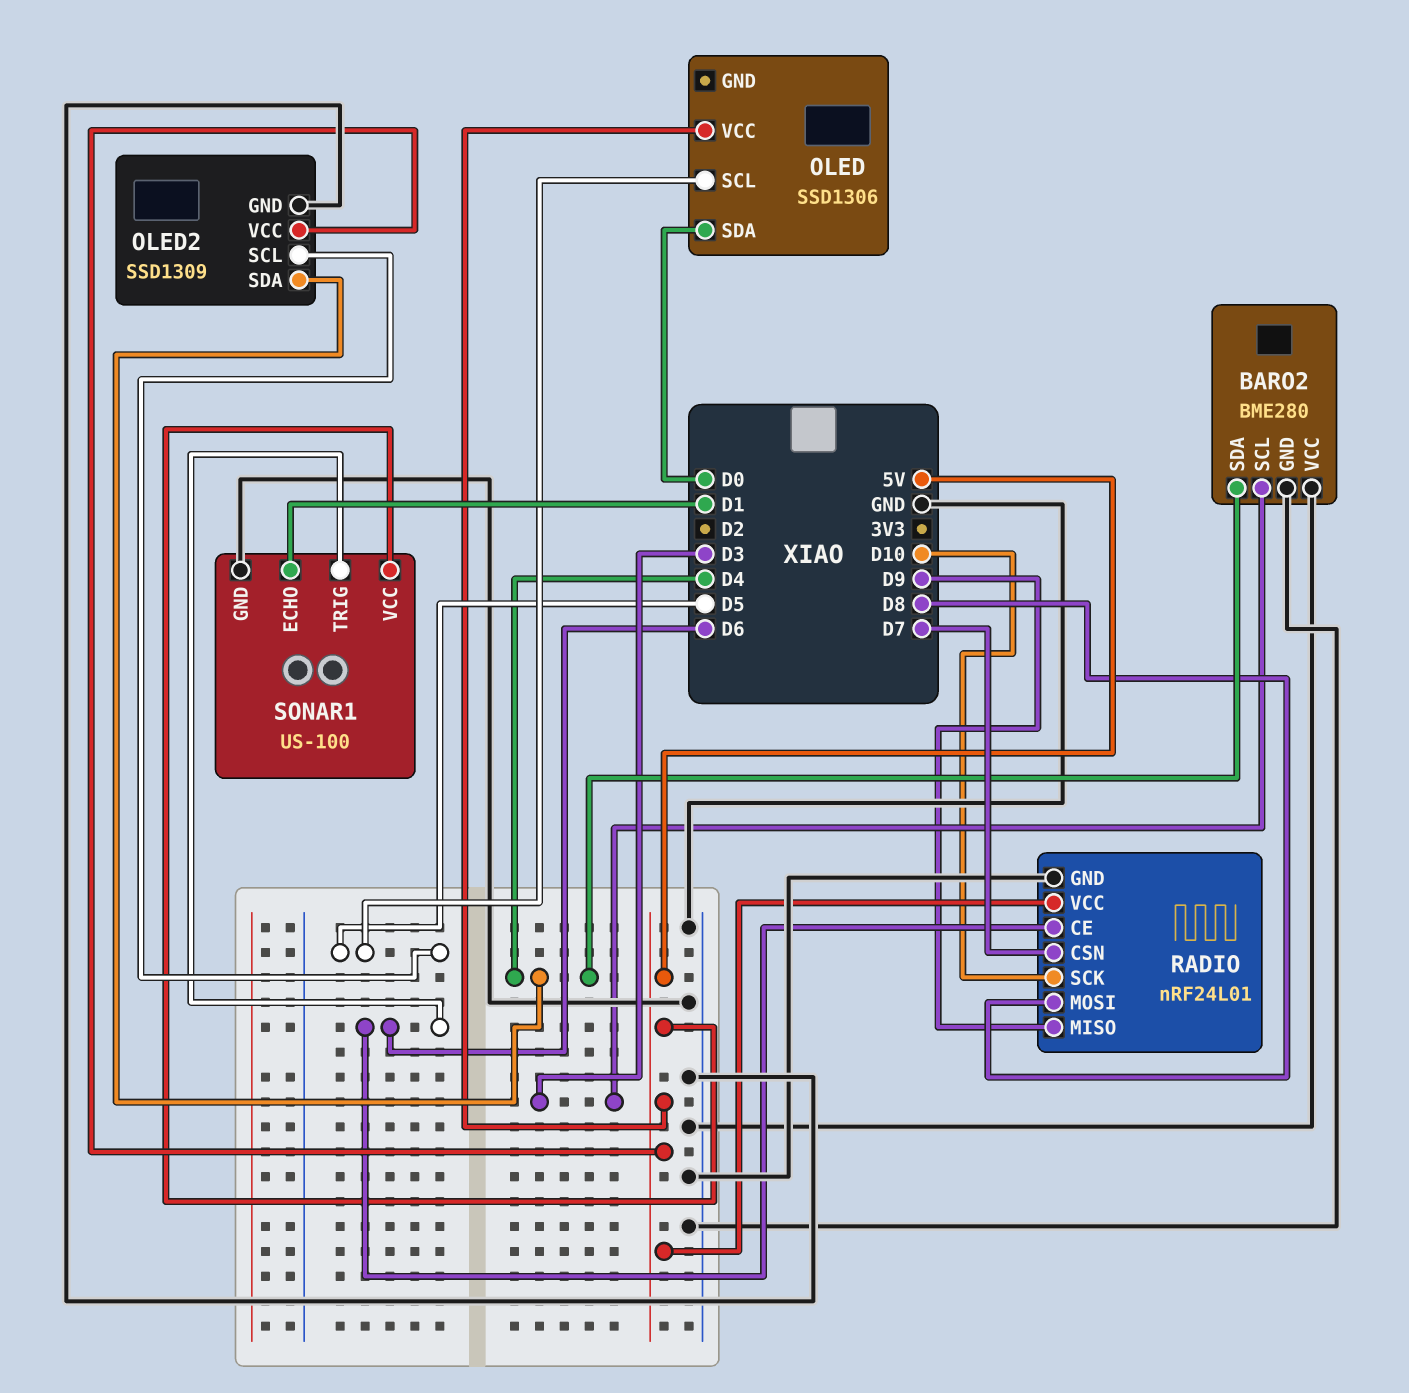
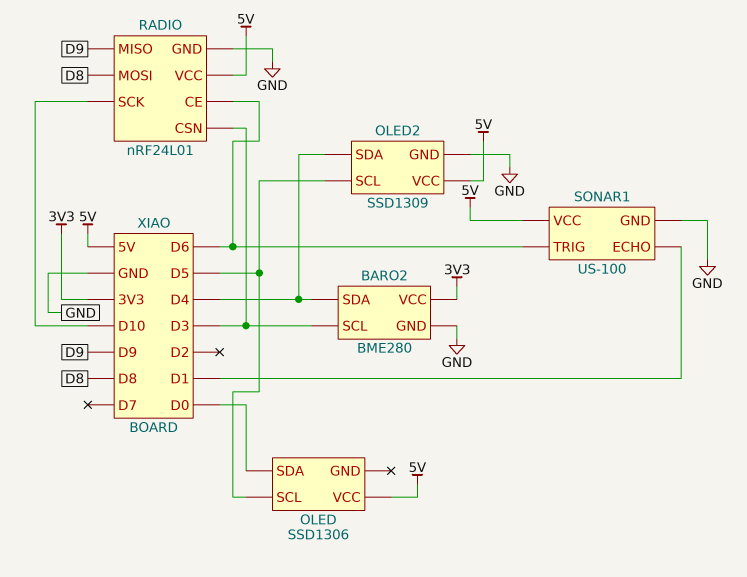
BARO2 pin VCC: GND -> 3V3
RADIO pin CSN: D7 -> D3

